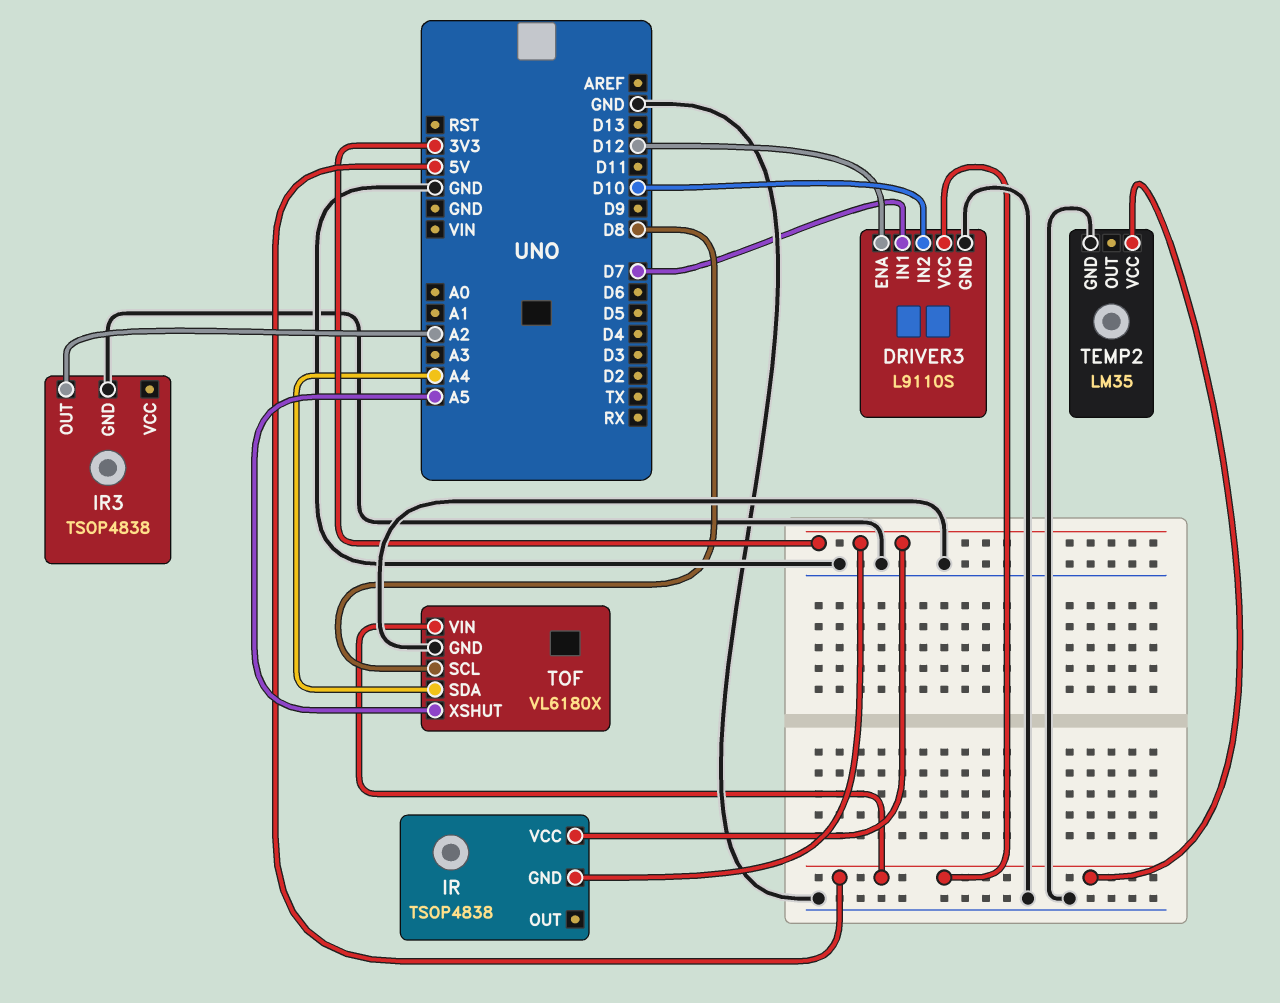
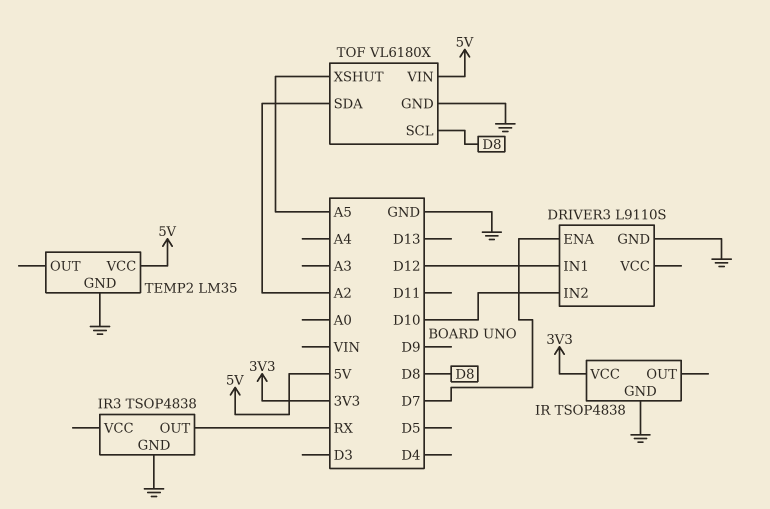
DRIVER3 pin ENA: D12 -> D7
DRIVER3 pin IN1: D7 -> D12
DRIVER3 pin VCC: 5V -> none
IR pin GND: 3V3 -> GND
IR3 pin OUT: A2 -> RX
TOF pin SDA: A4 -> A2

